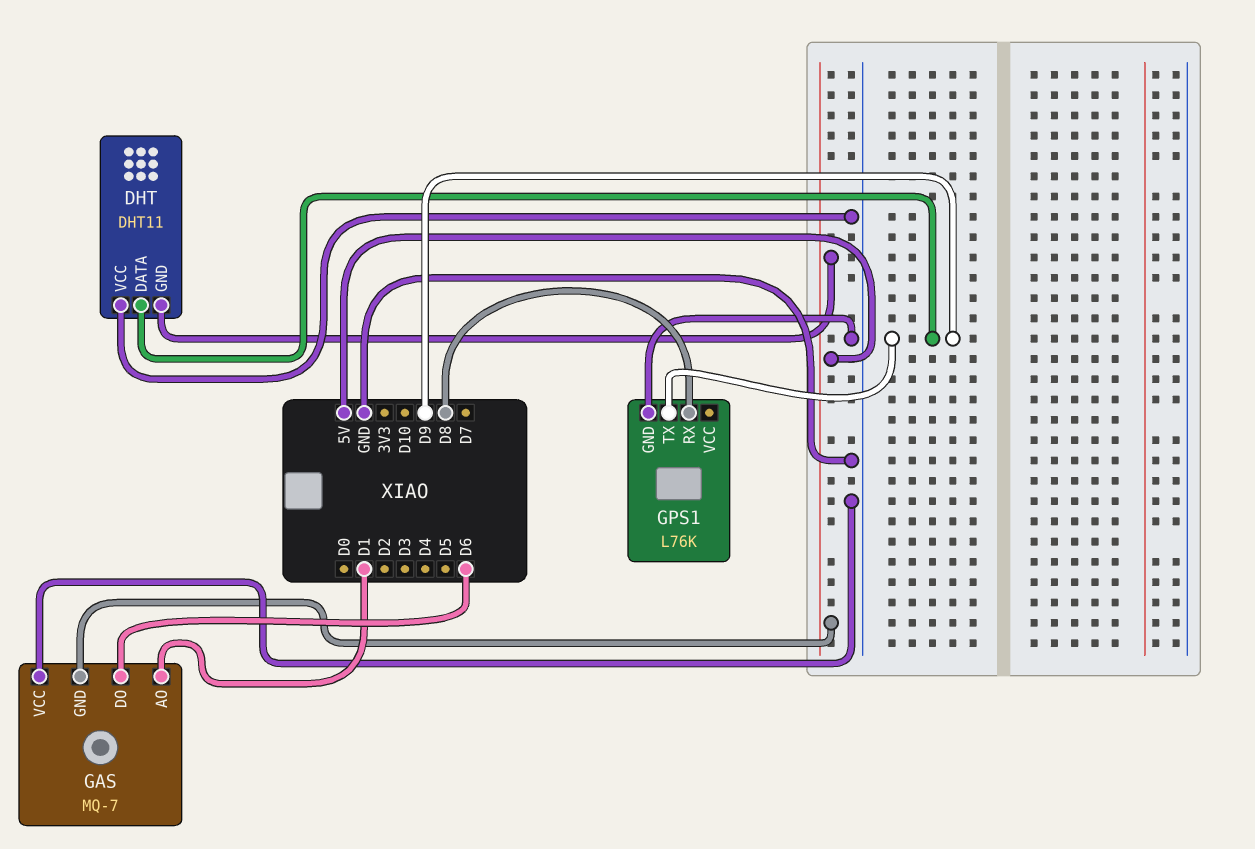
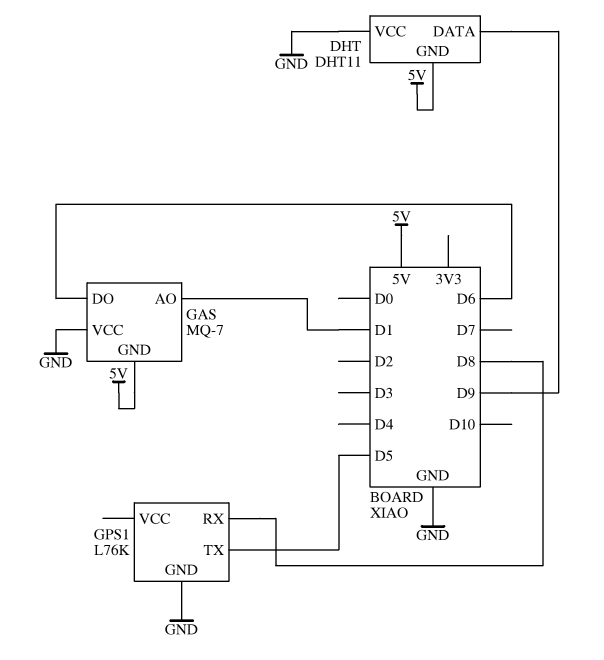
GPS1 pin TX: D9 -> D5

